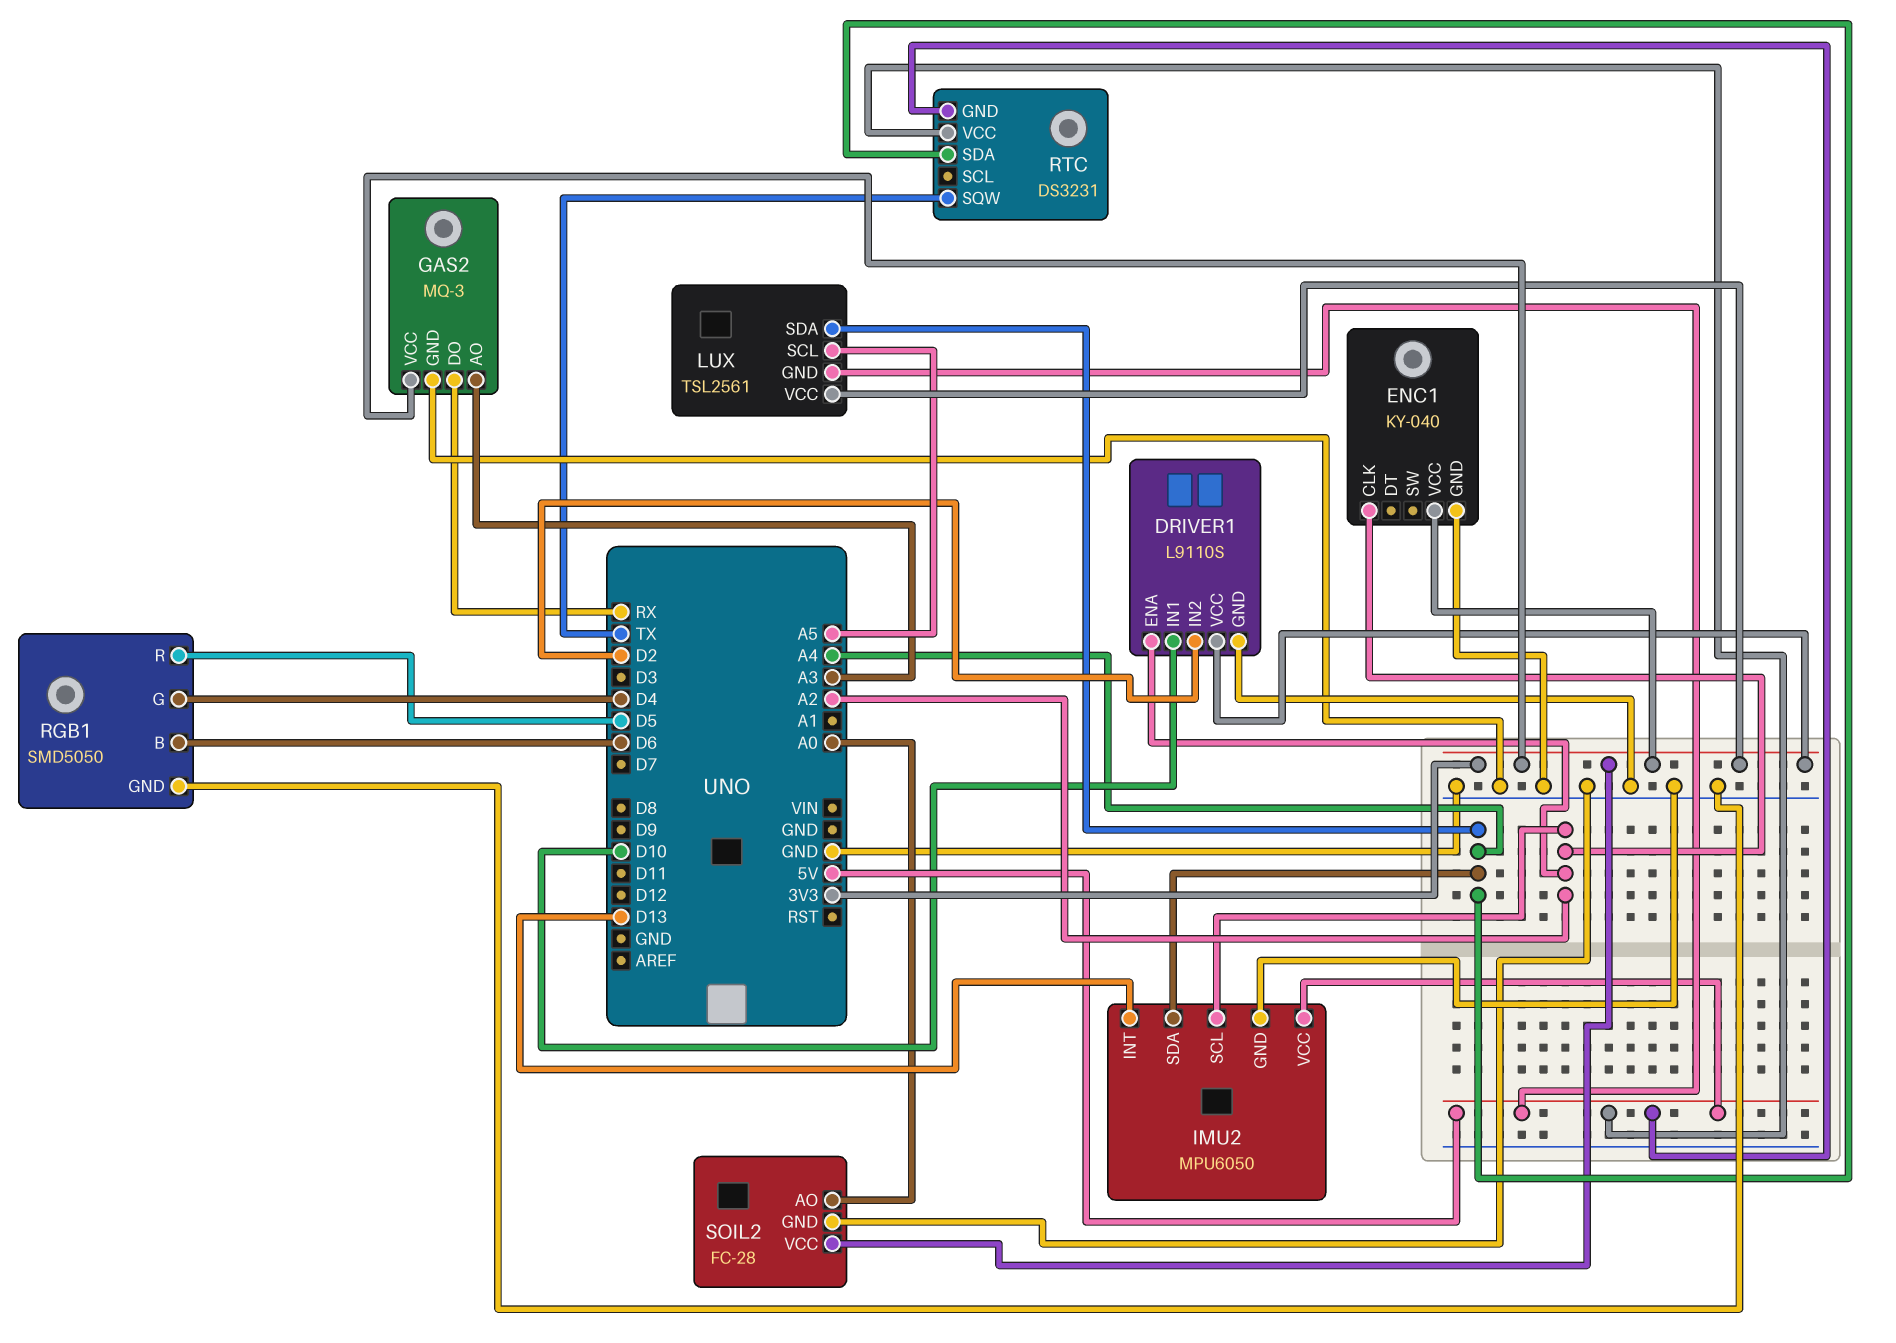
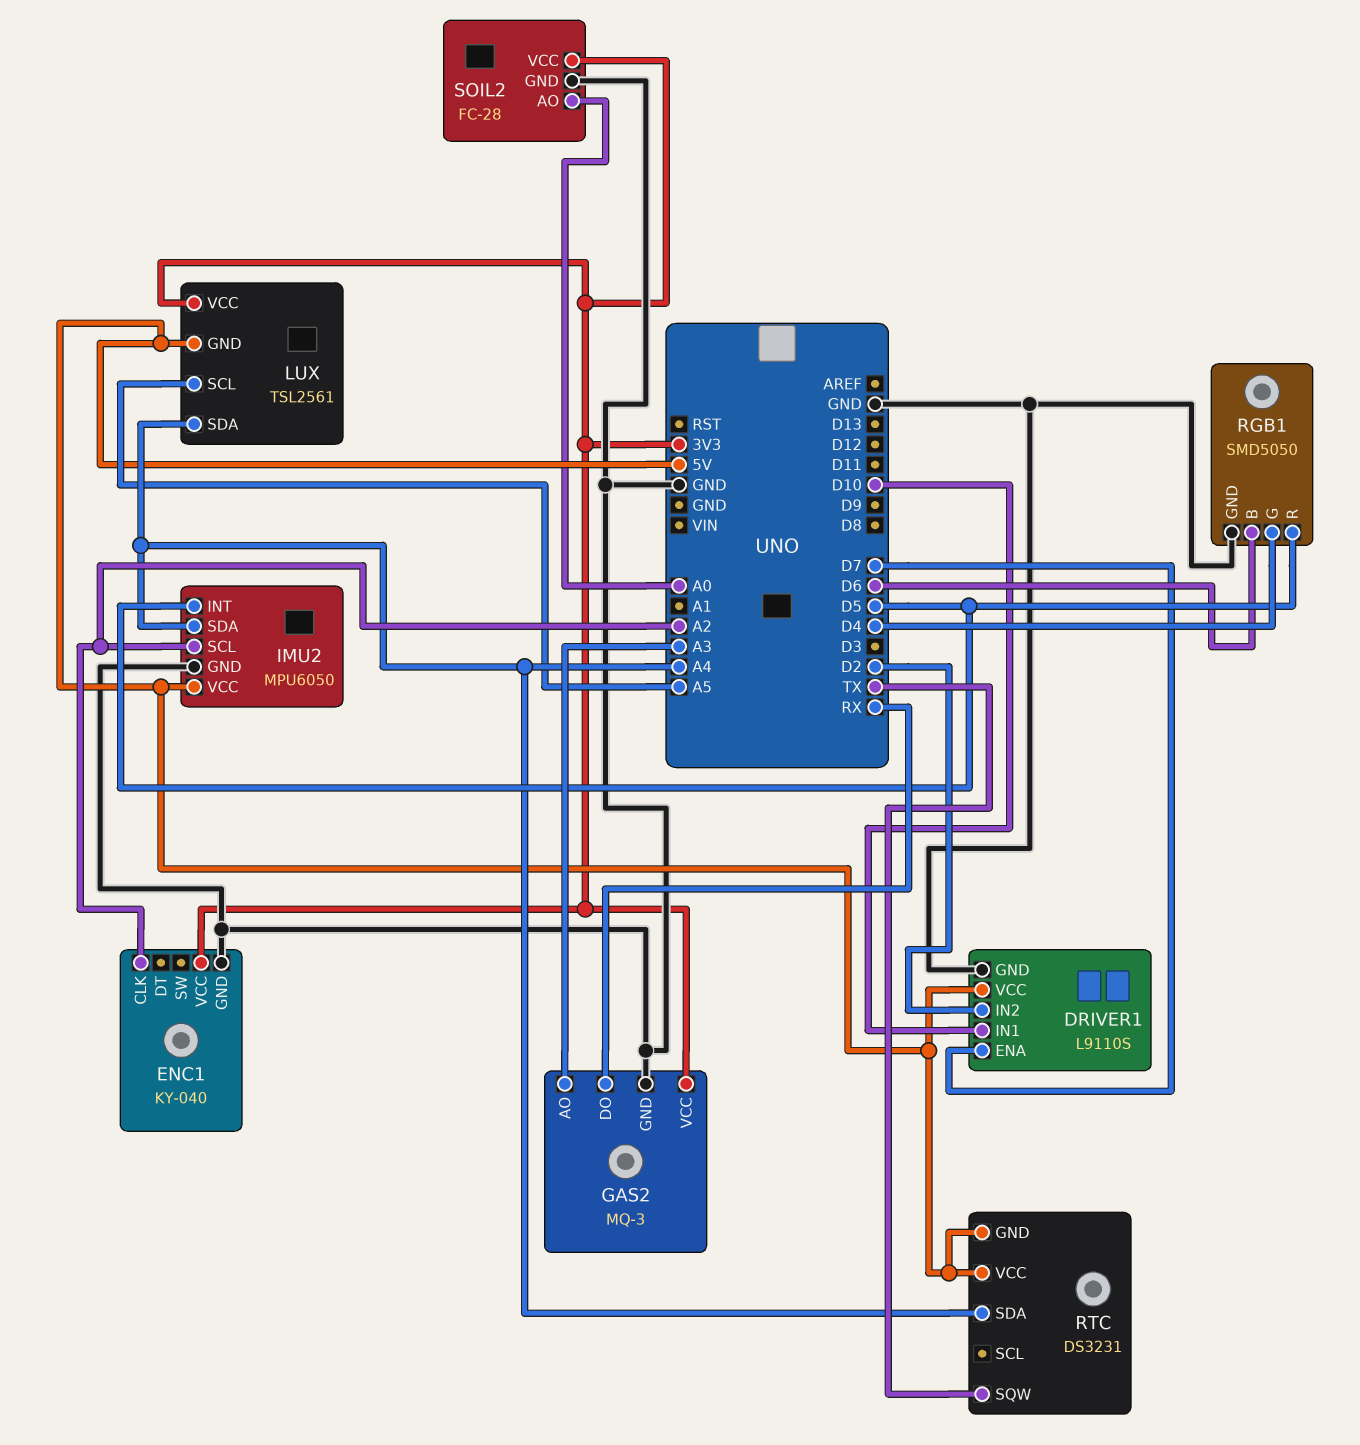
DRIVER1 pin ENA: A2 -> D7
DRIVER1 pin VCC: 3V3 -> 5V
IMU2 pin INT: D13 -> D5

